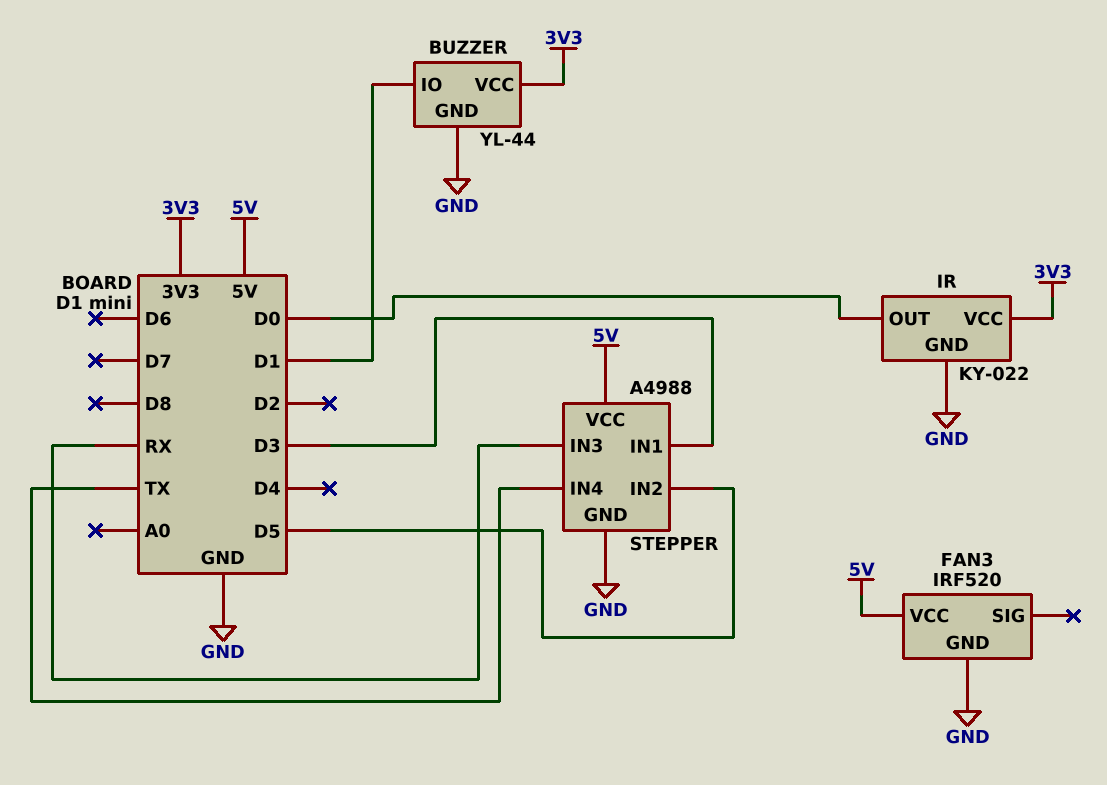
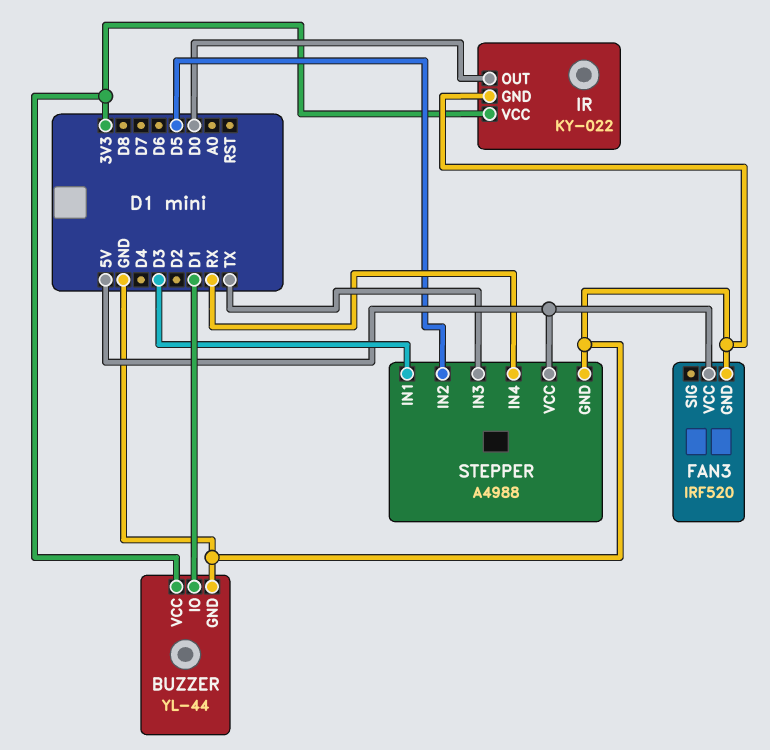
STEPPER pin IN3: RX -> TX
STEPPER pin IN4: TX -> RX

